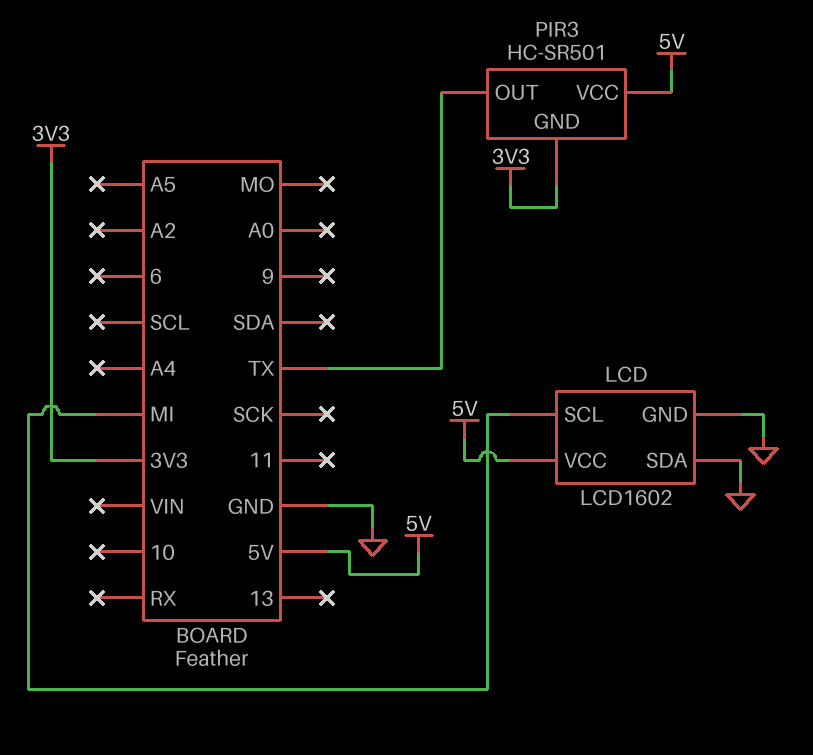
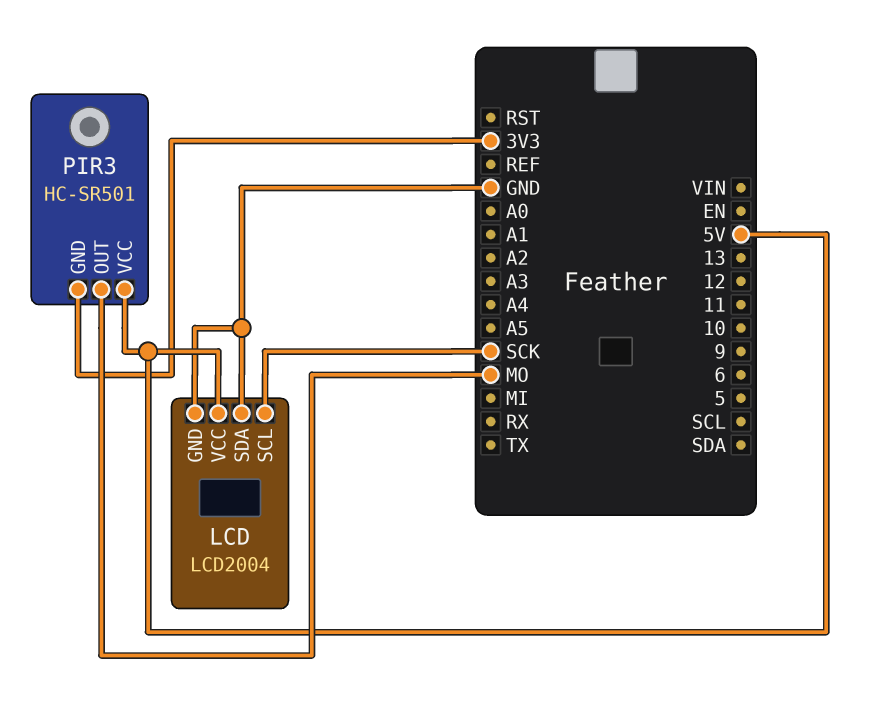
LCD: LCD1602 -> LCD2004
LCD pin SCL: MI -> SCK
PIR3 pin OUT: TX -> MO

